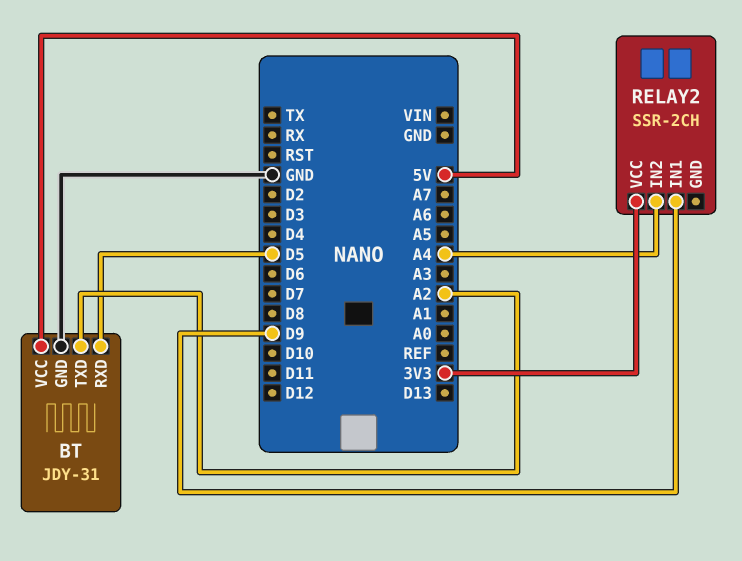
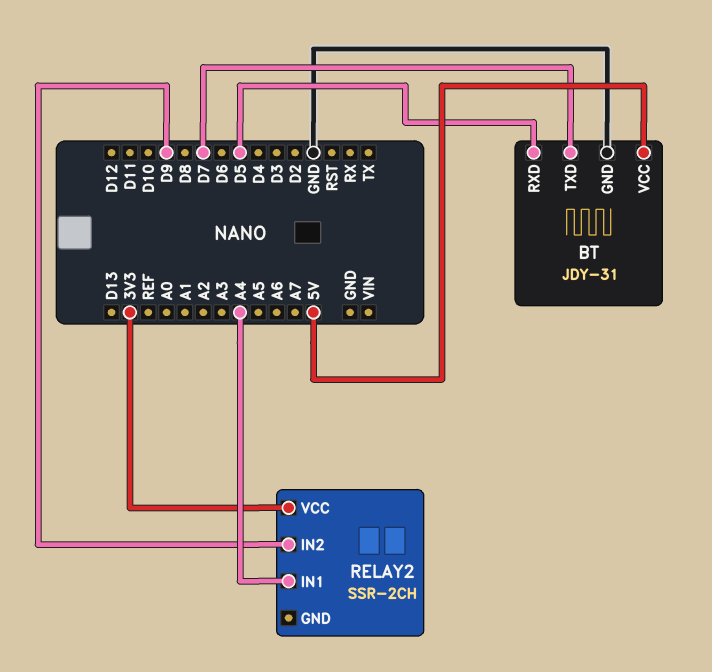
BT pin TXD: A2 -> D7
RELAY2 pin IN1: D9 -> A4
RELAY2 pin IN2: A4 -> D9

